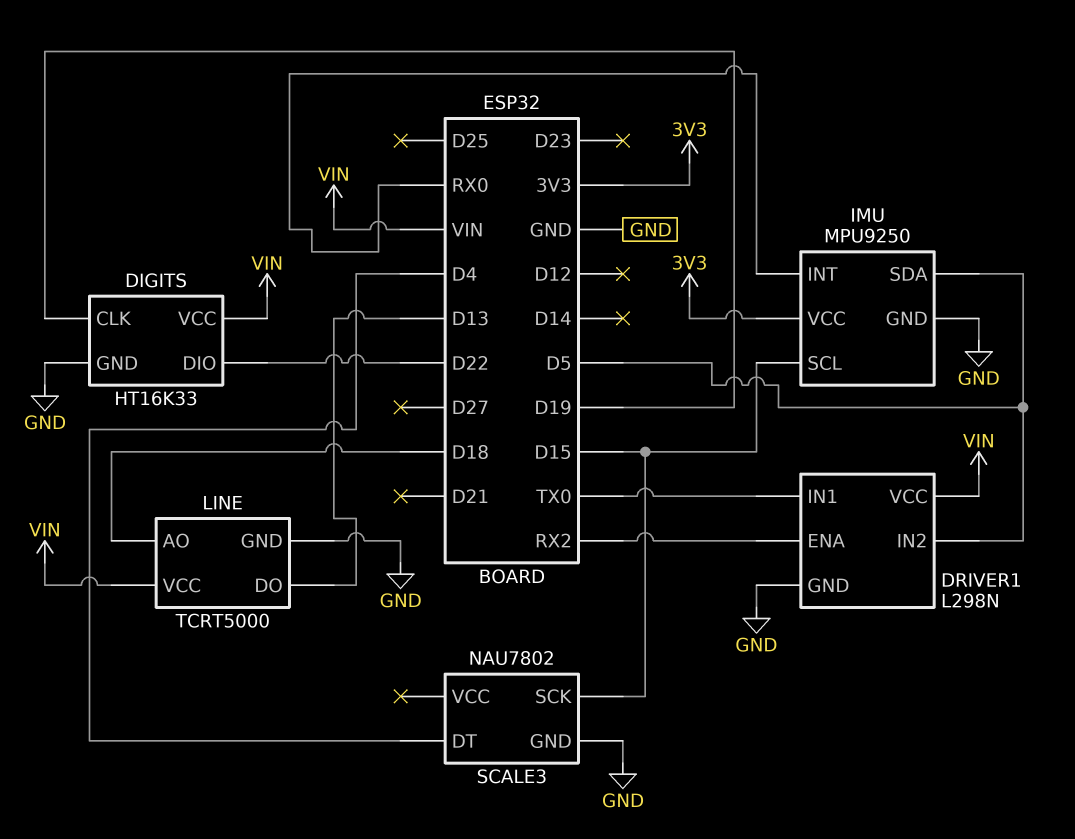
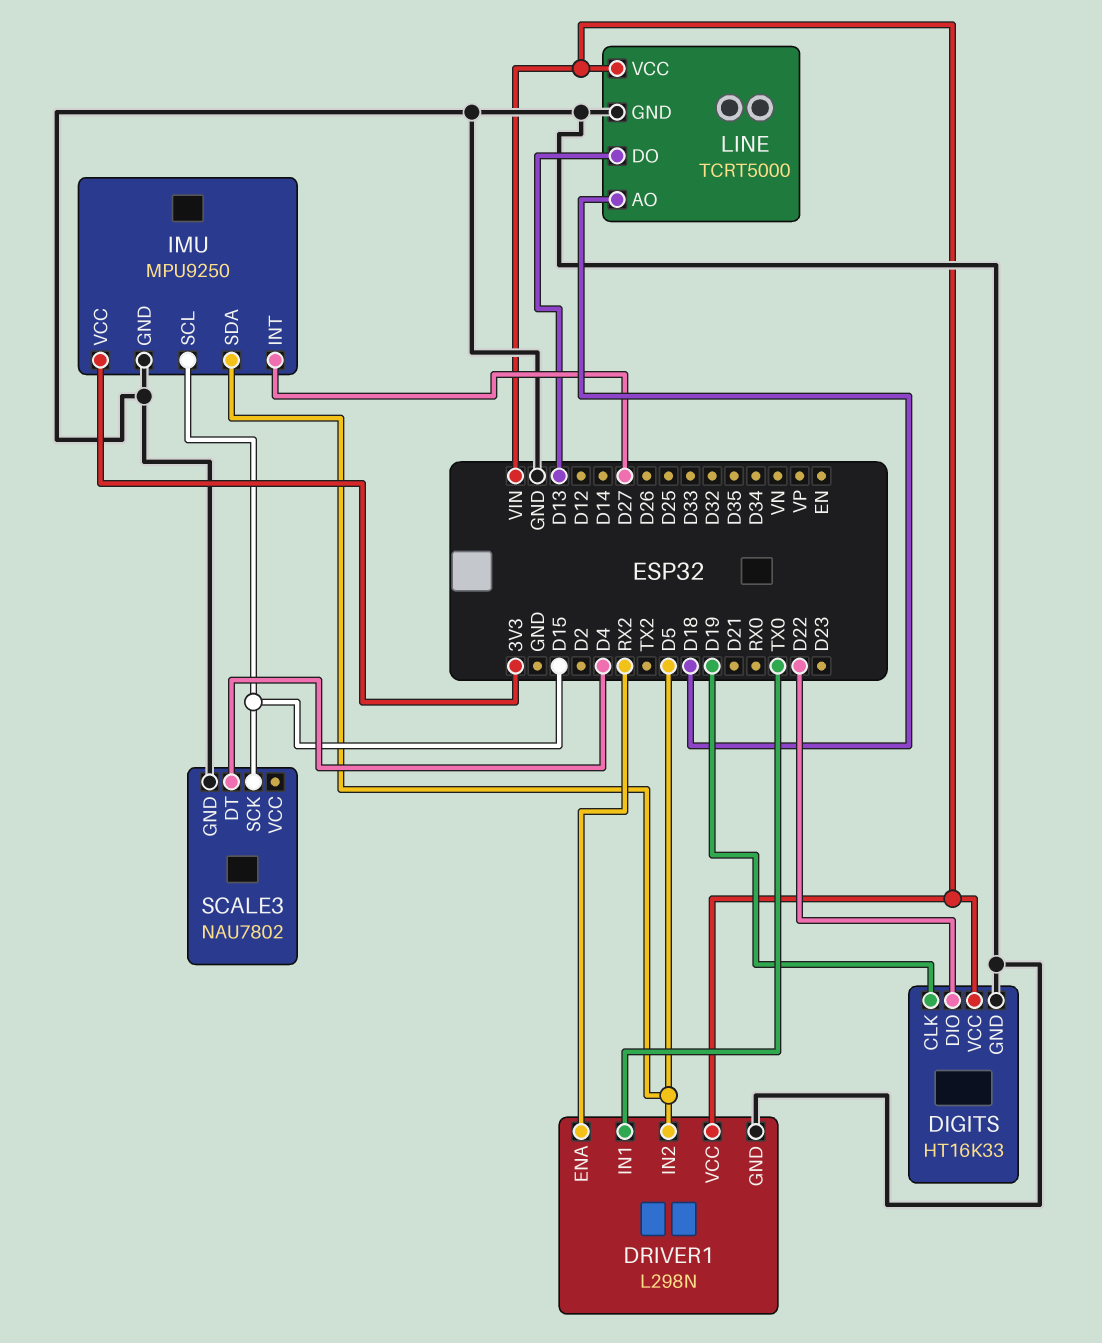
IMU pin INT: RX0 -> D27

